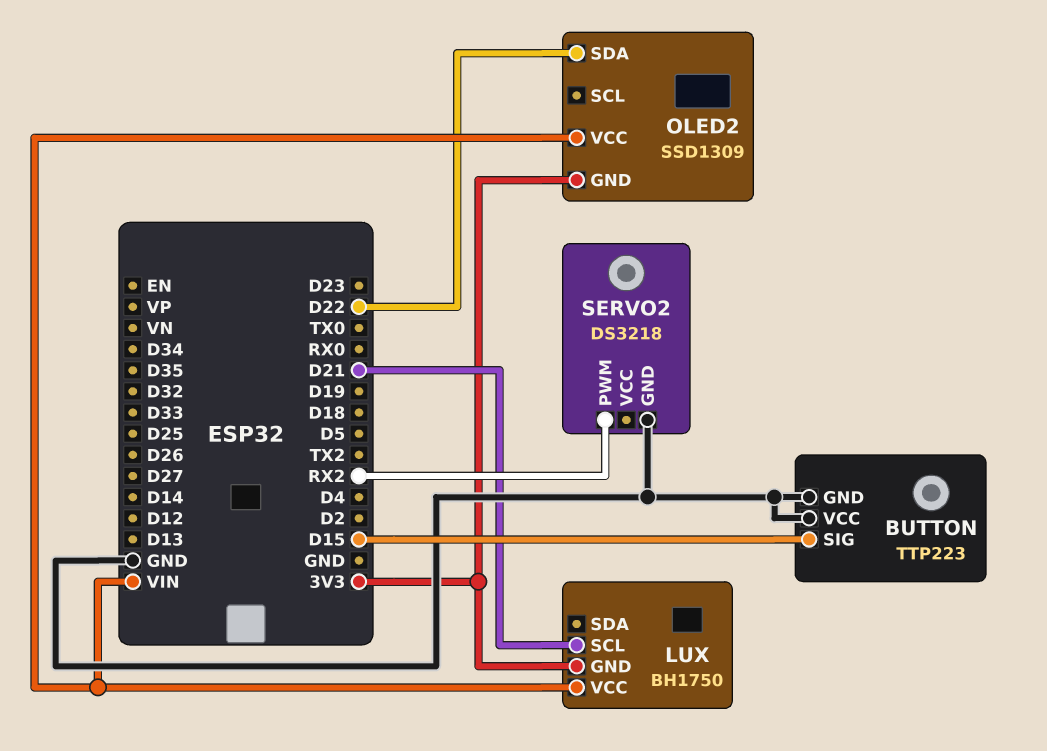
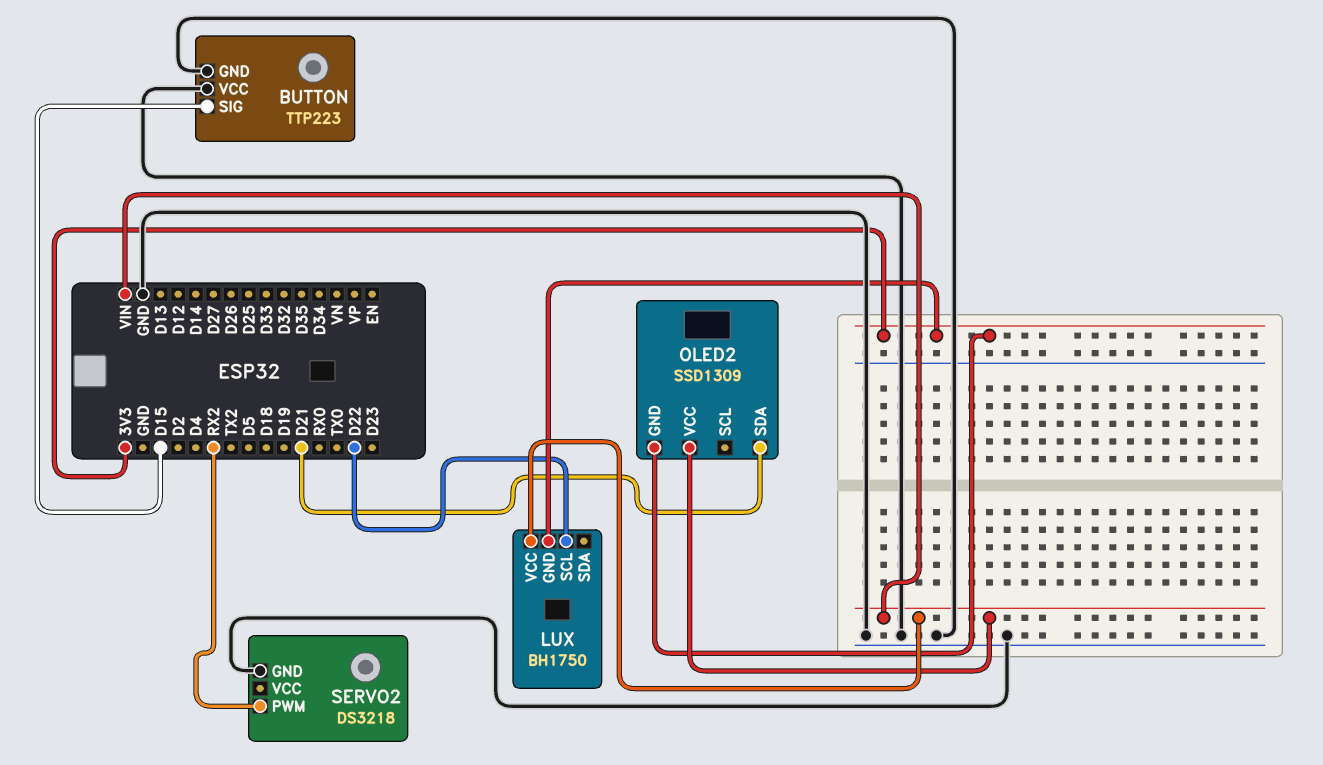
LUX pin SCL: D21 -> D22
OLED2 pin SDA: D22 -> D21

